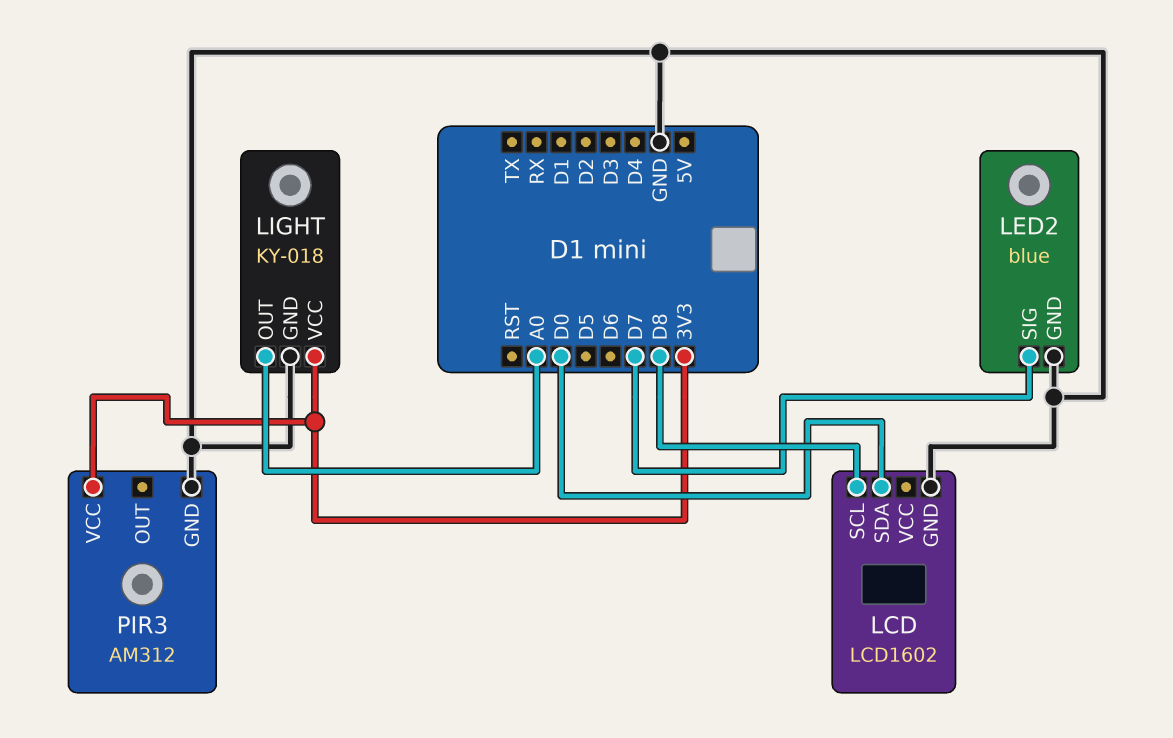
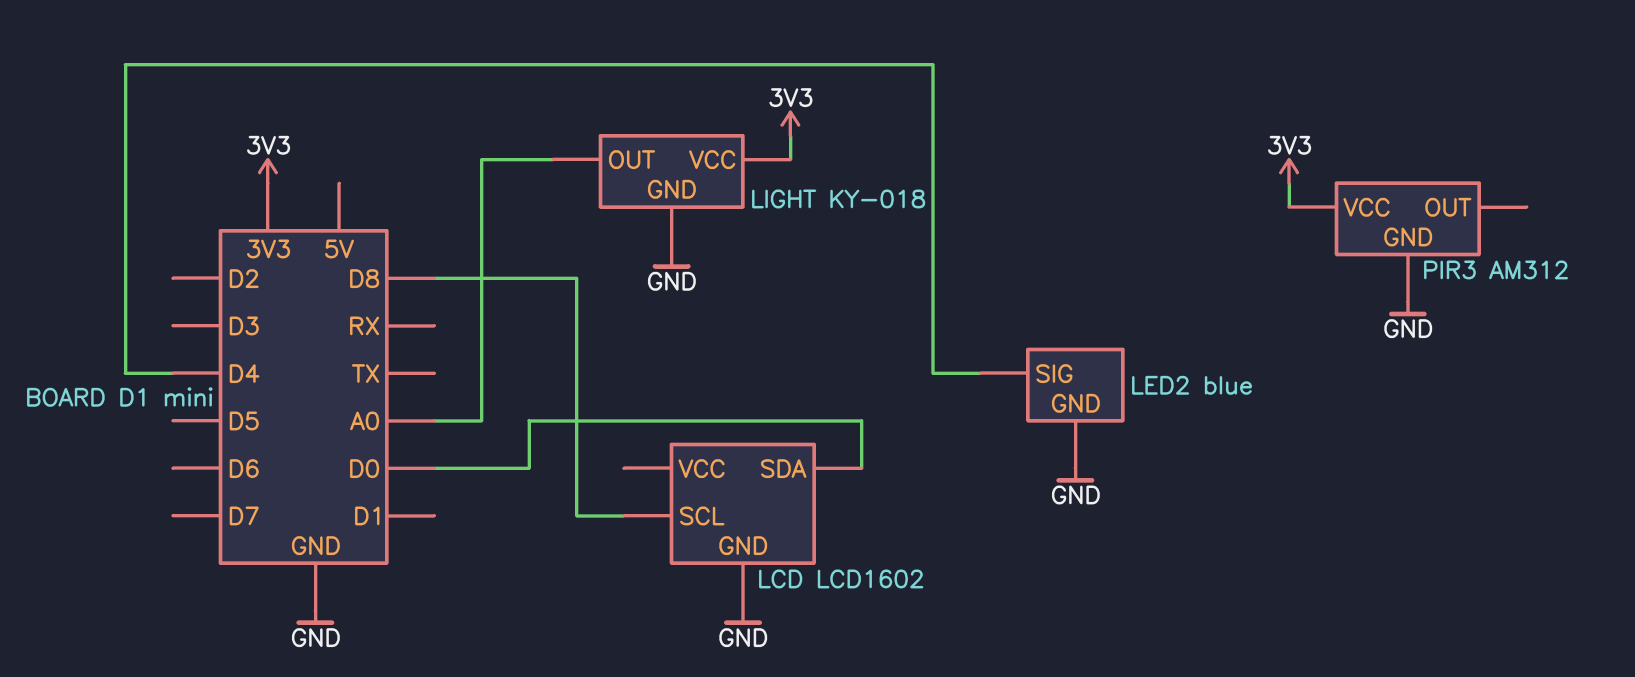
LED2 pin SIG: D7 -> D4

